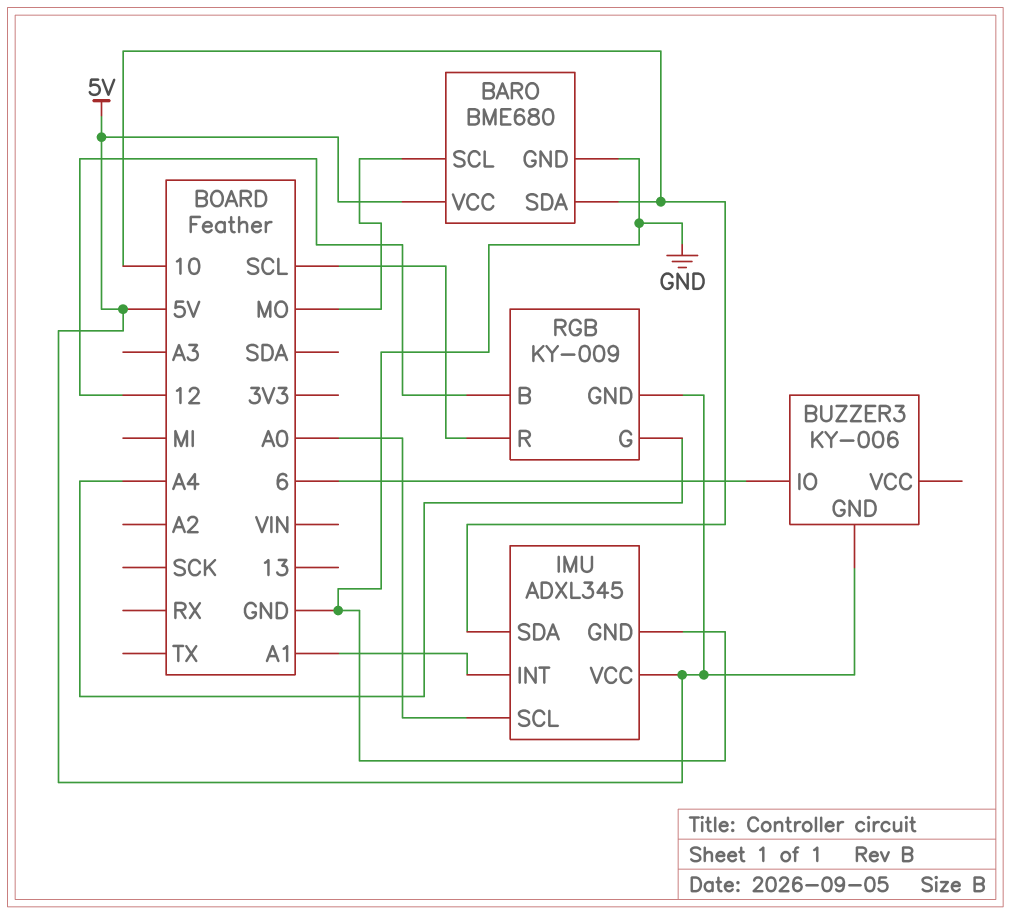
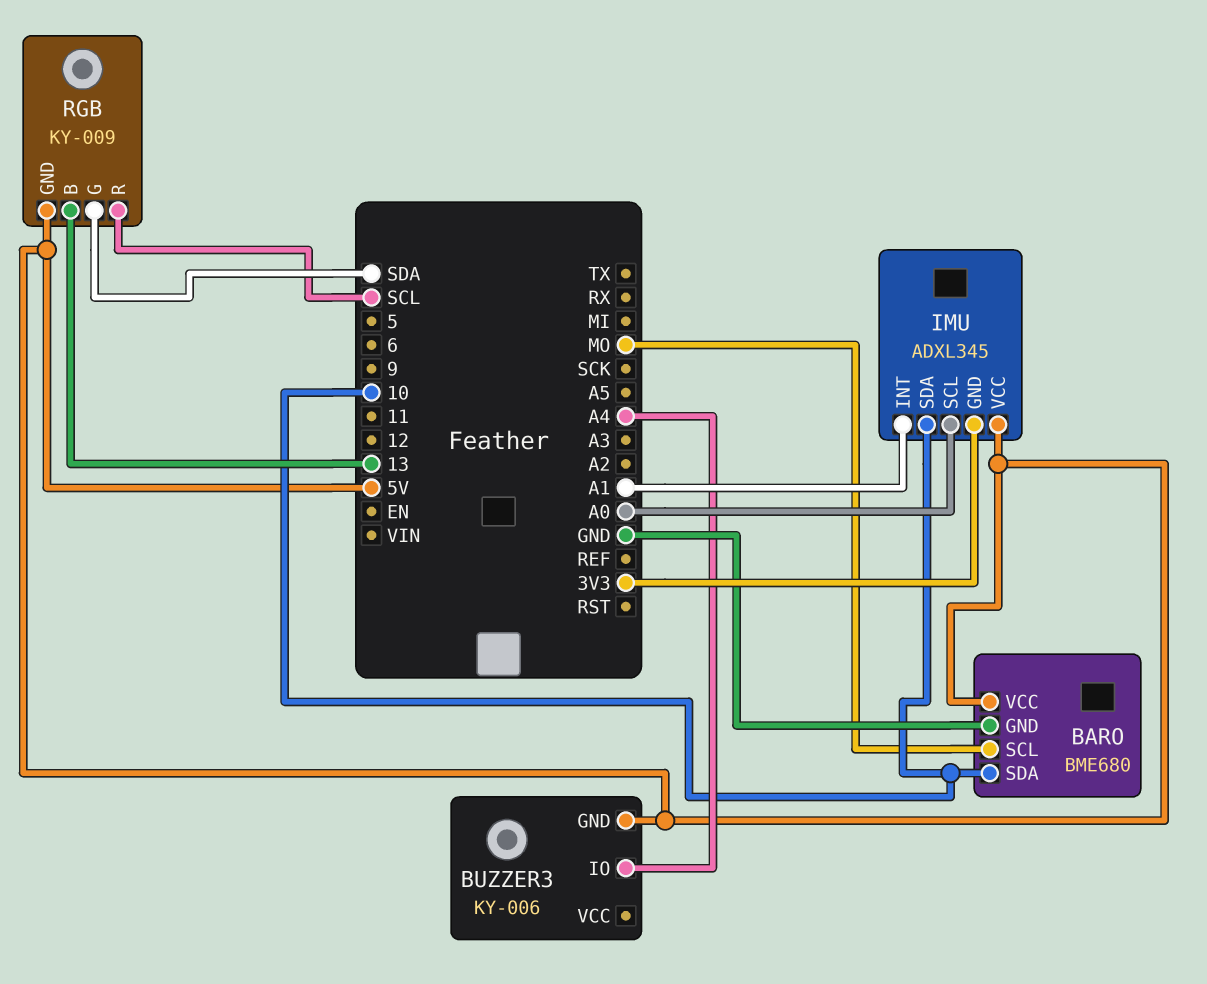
BUZZER3 pin IO: 6 -> A4
IMU pin GND: GND -> 3V3
RGB pin B: 12 -> 13
RGB pin G: A4 -> SDA

